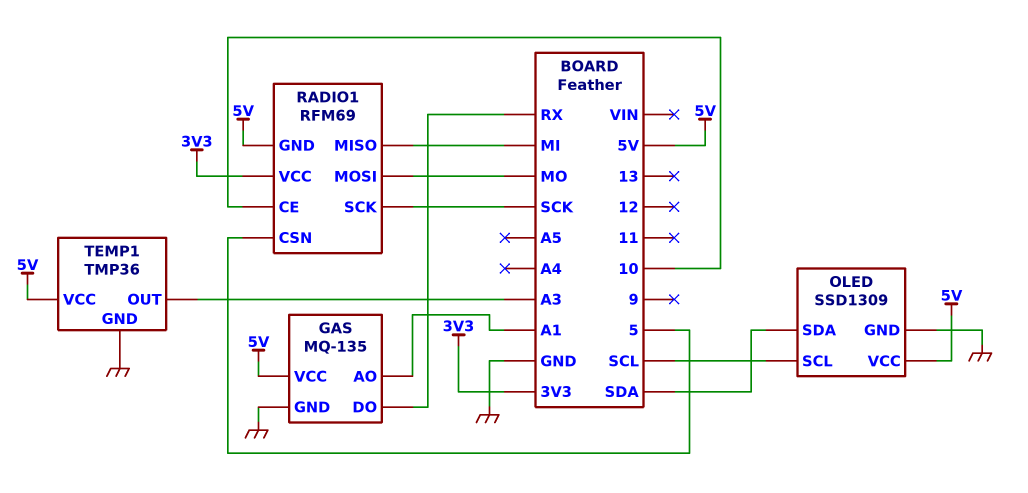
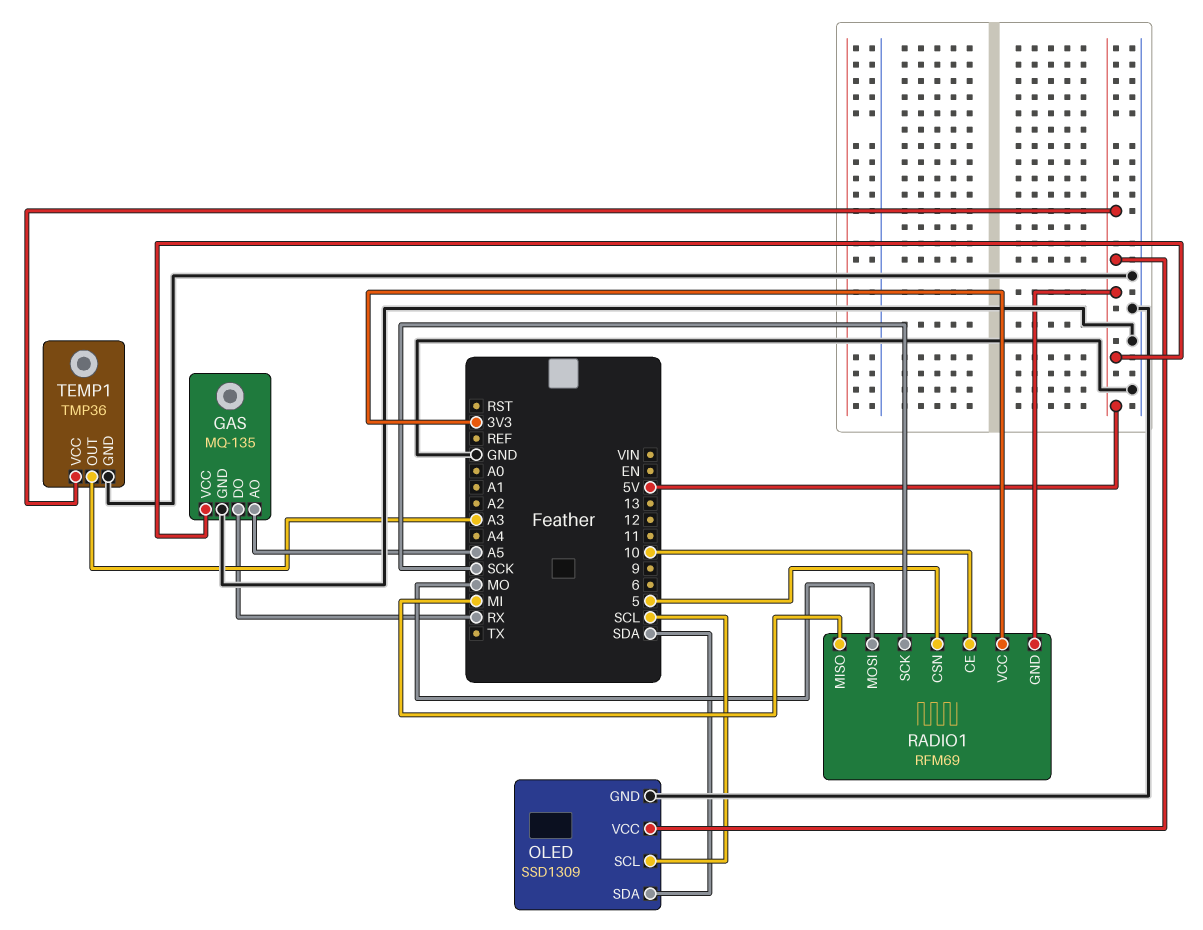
GAS pin AO: A1 -> A5

